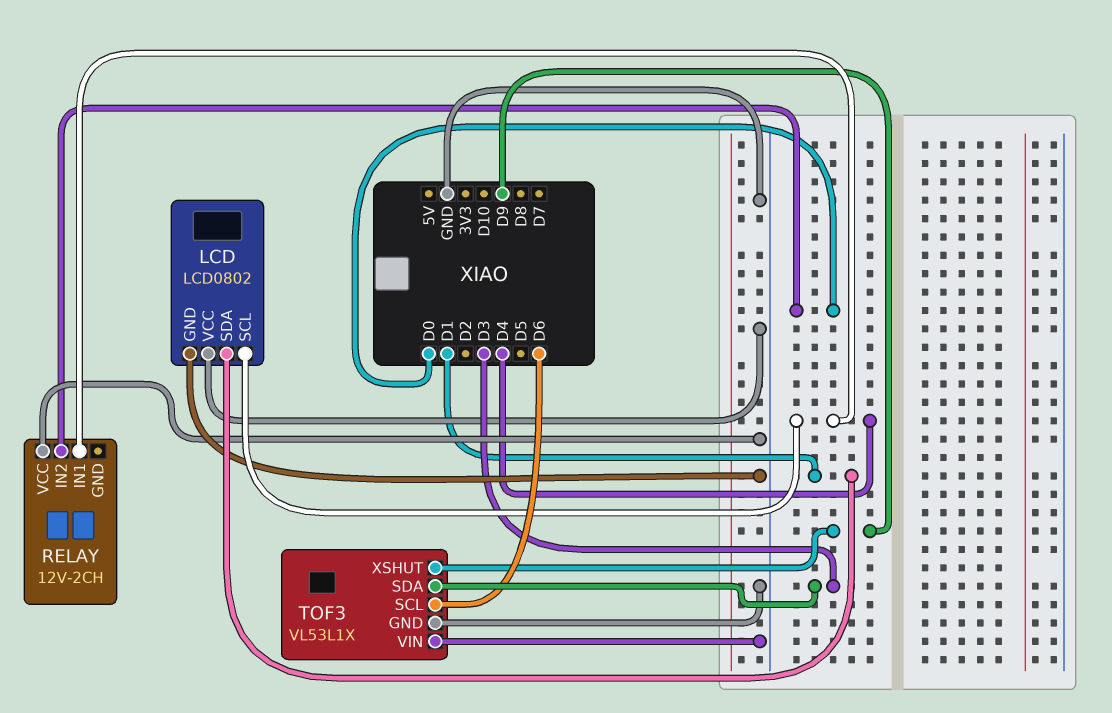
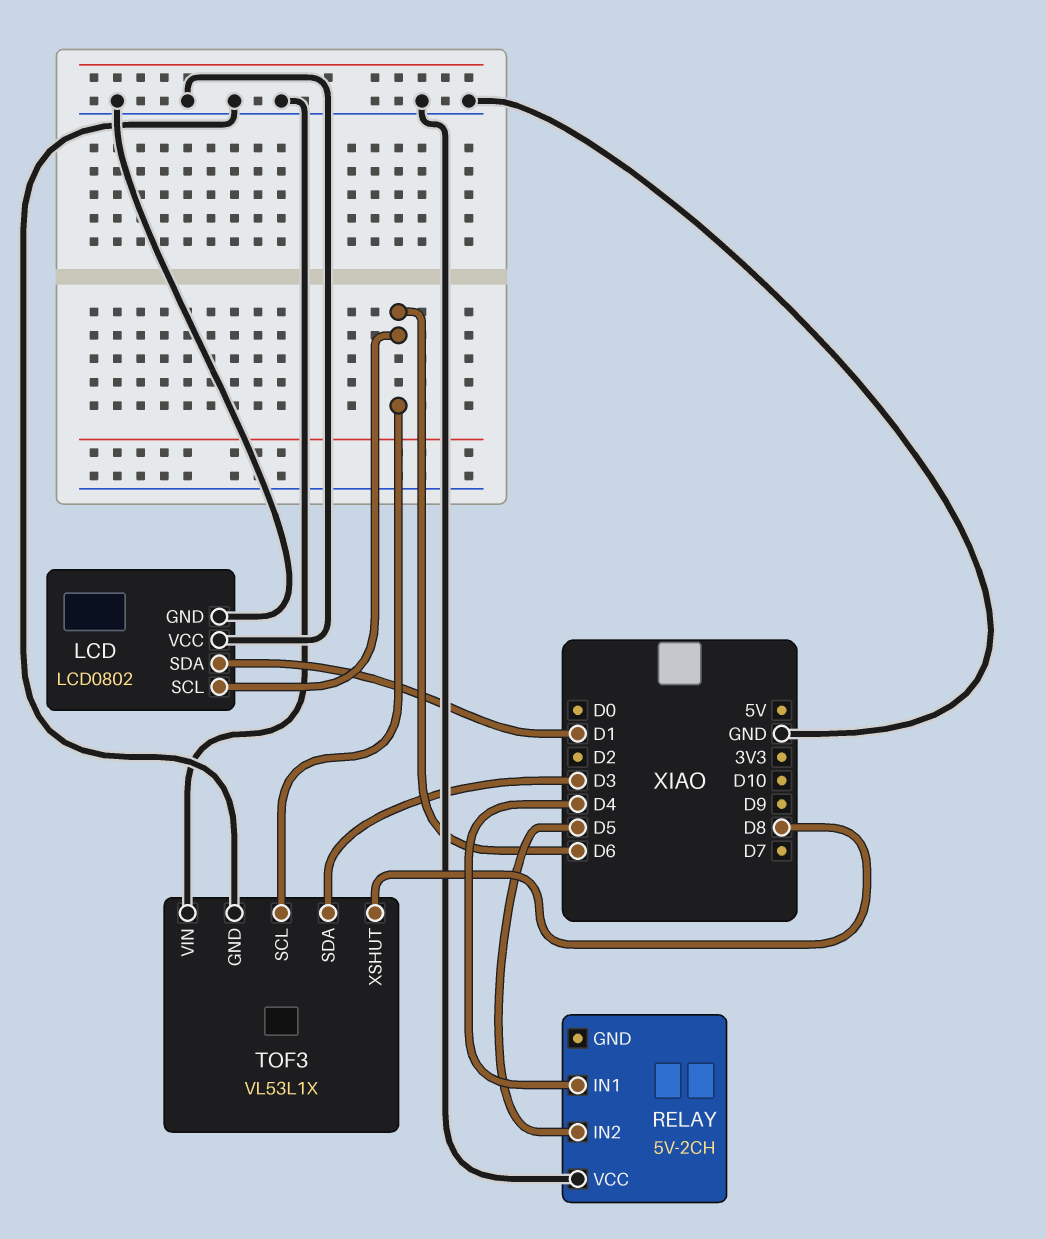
LCD pin SCL: D4 -> D6
RELAY: 12V-2CH -> 5V-2CH
RELAY pin IN2: D0 -> D5
TOF3 pin XSHUT: D9 -> D8

